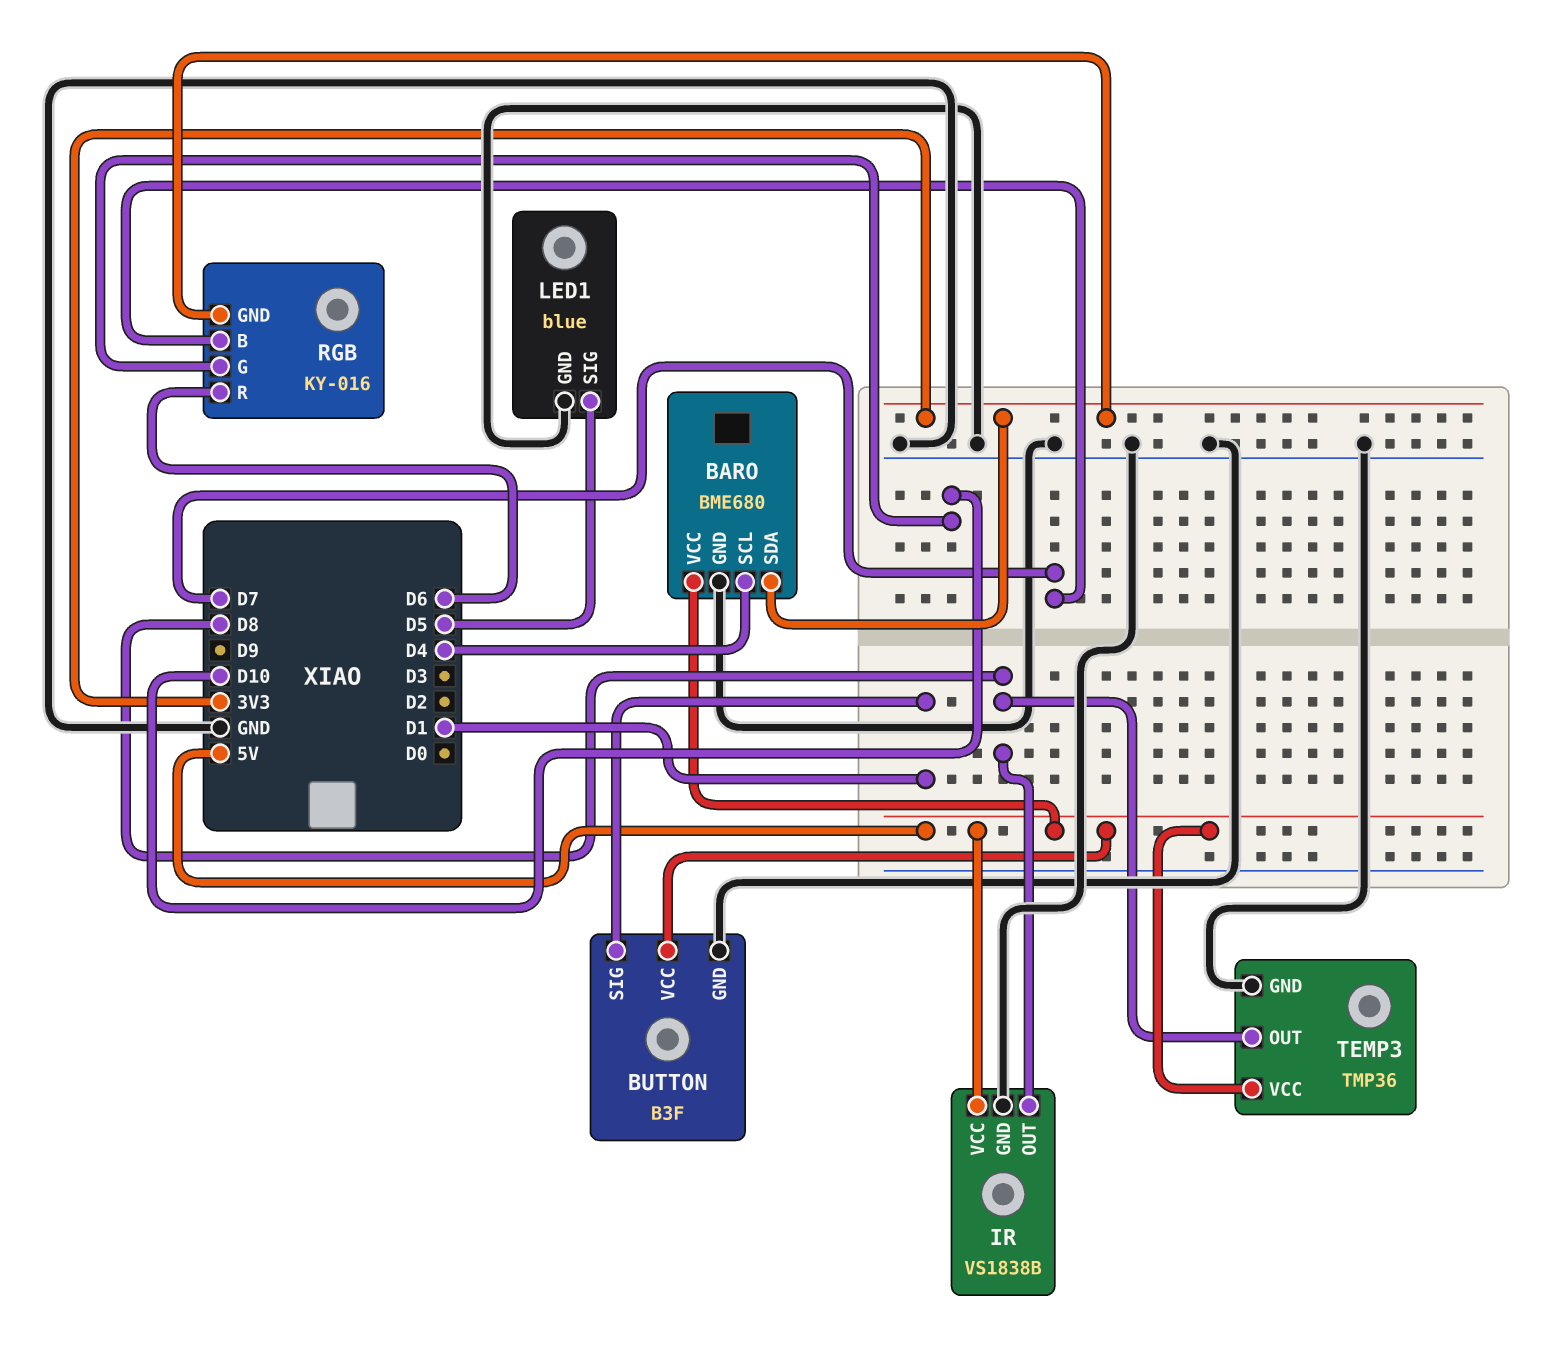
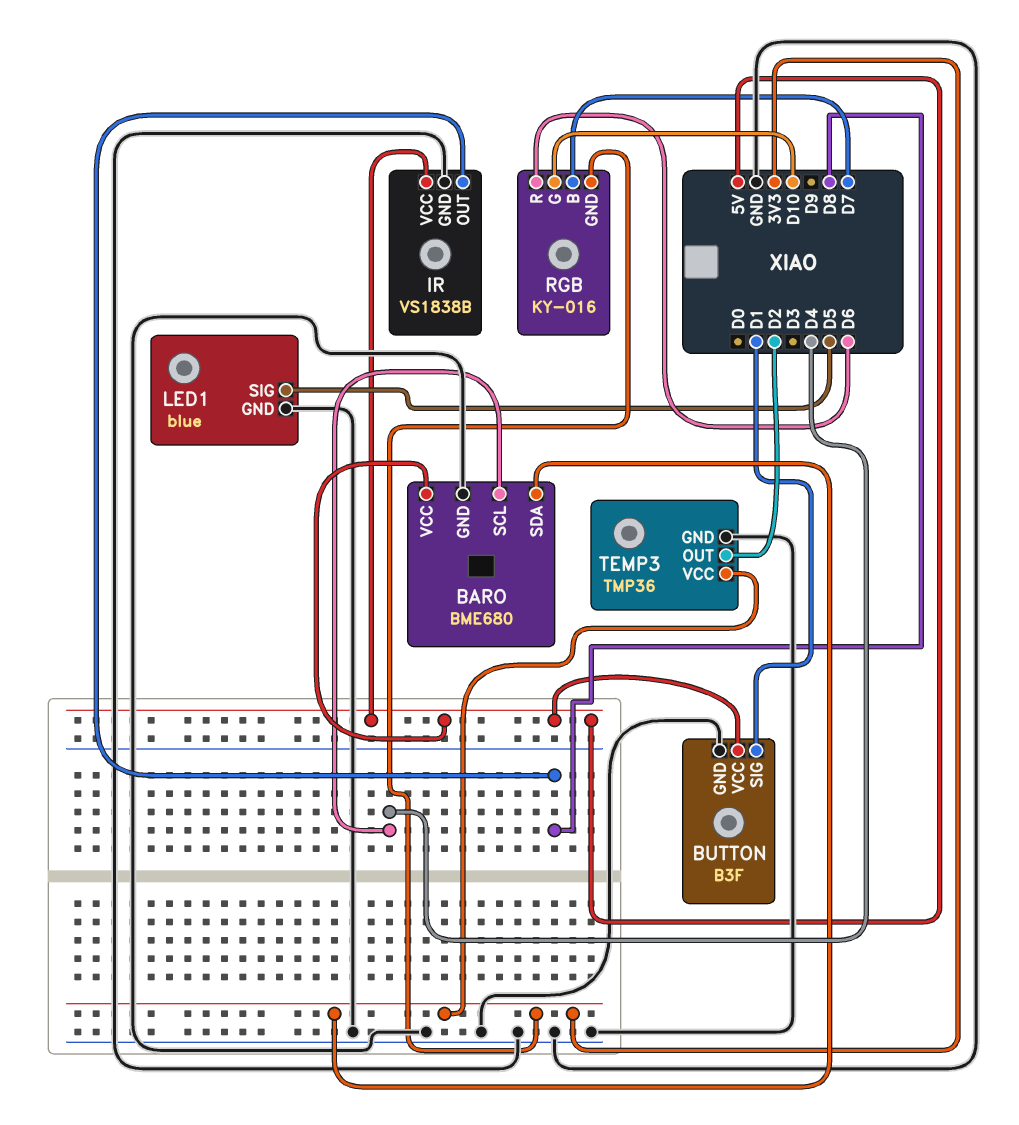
TEMP3 pin OUT: D8 -> D2
TEMP3 pin VCC: 5V -> 3V3

